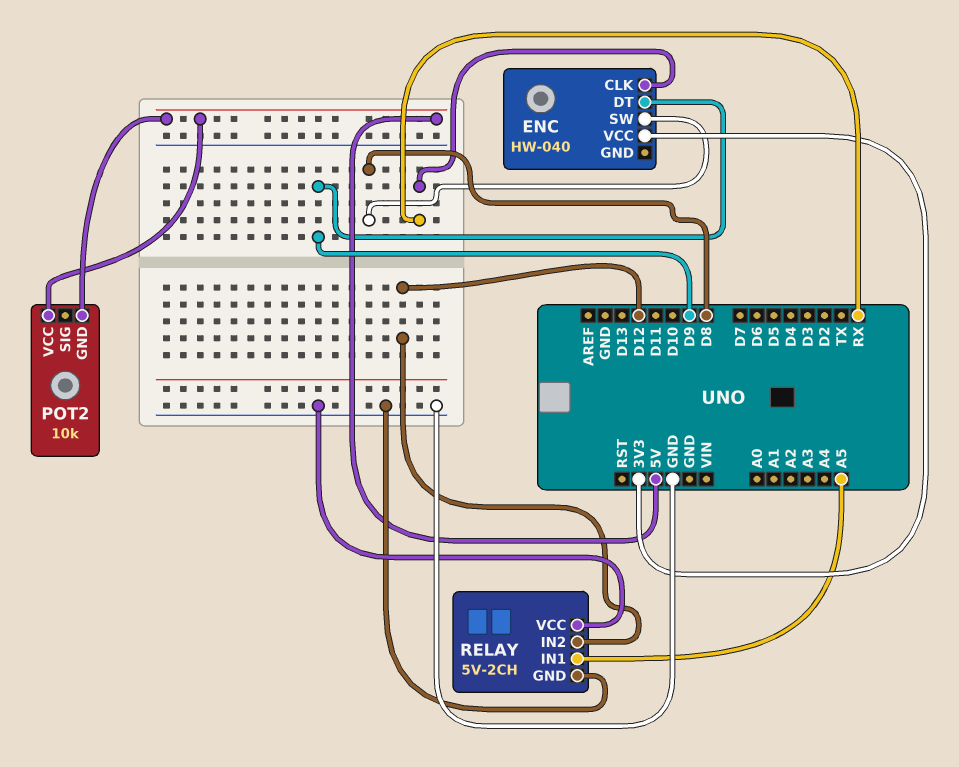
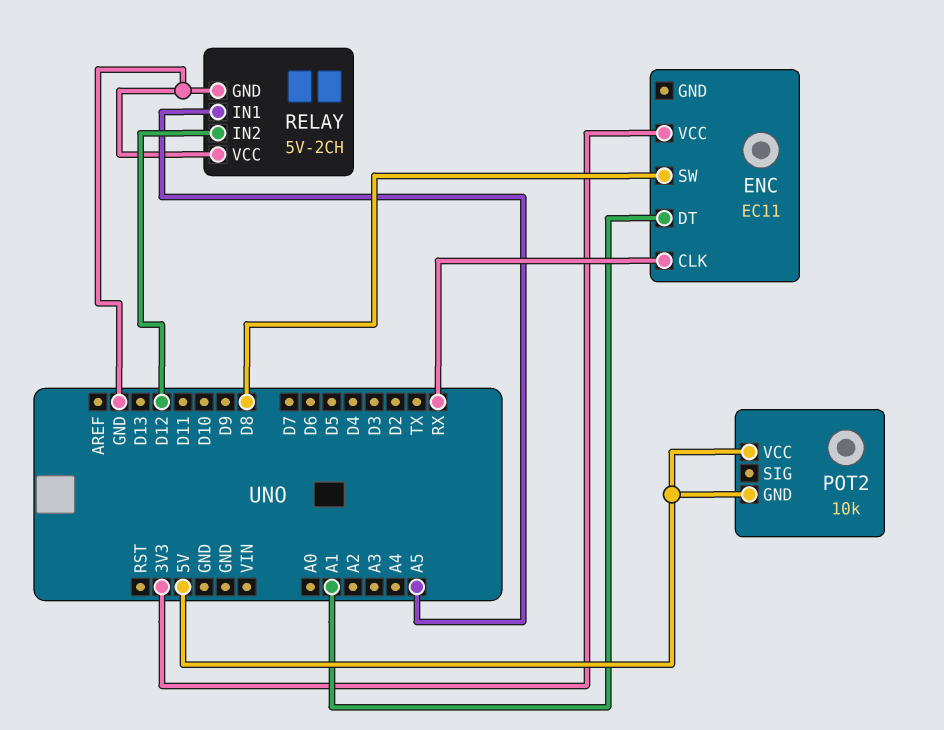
ENC: HW-040 -> EC11
ENC pin DT: D9 -> A1

